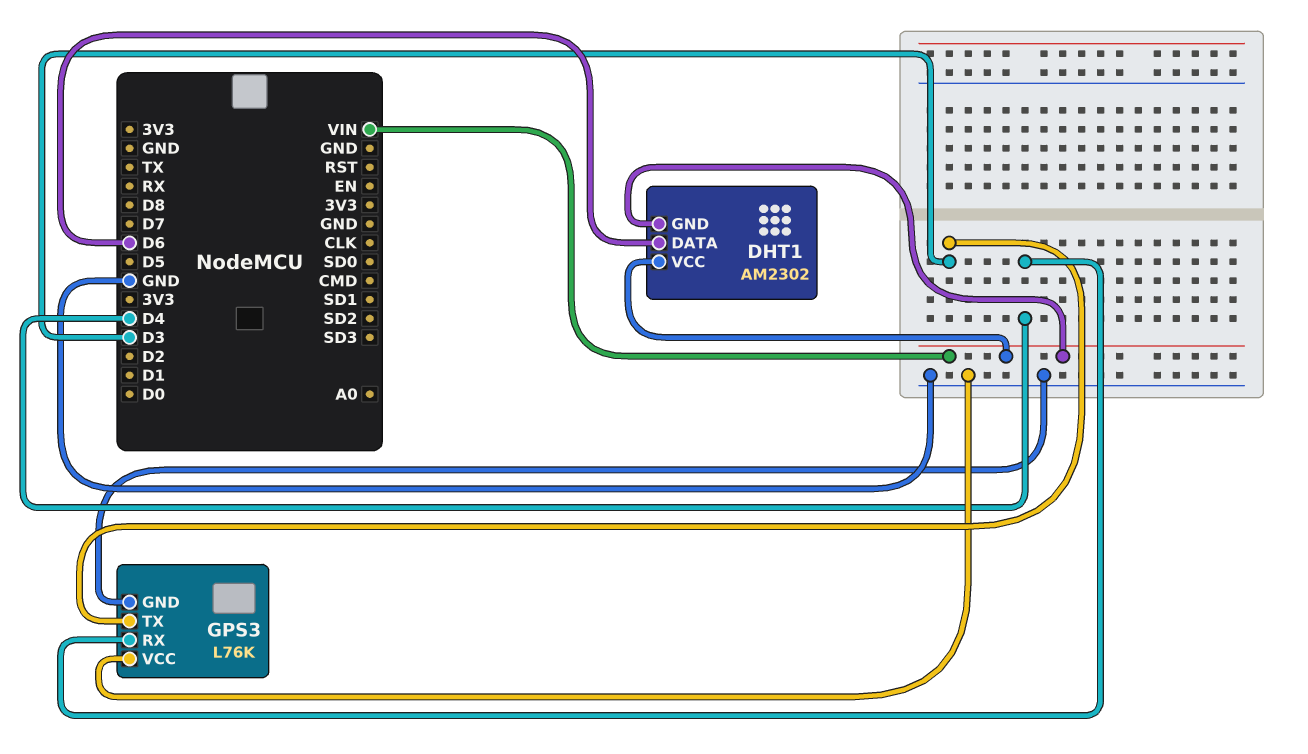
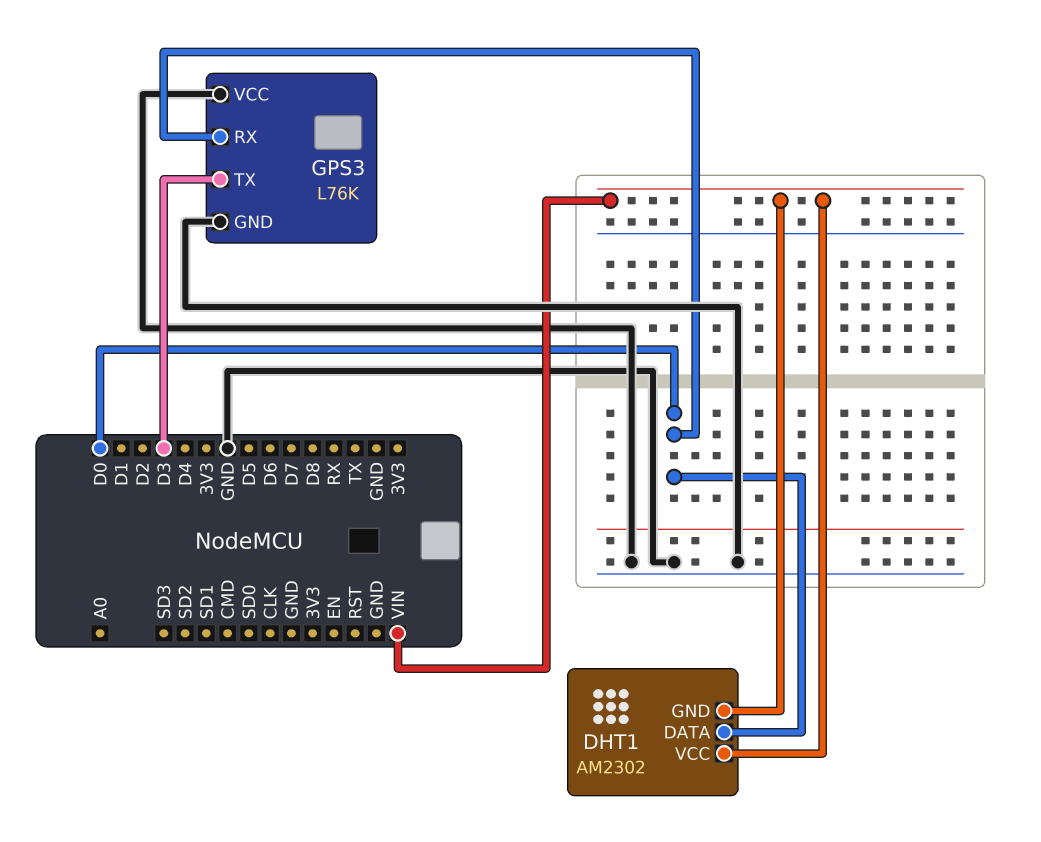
DHT1 pin DATA: D6 -> D0
GPS3 pin RX: D4 -> D0

